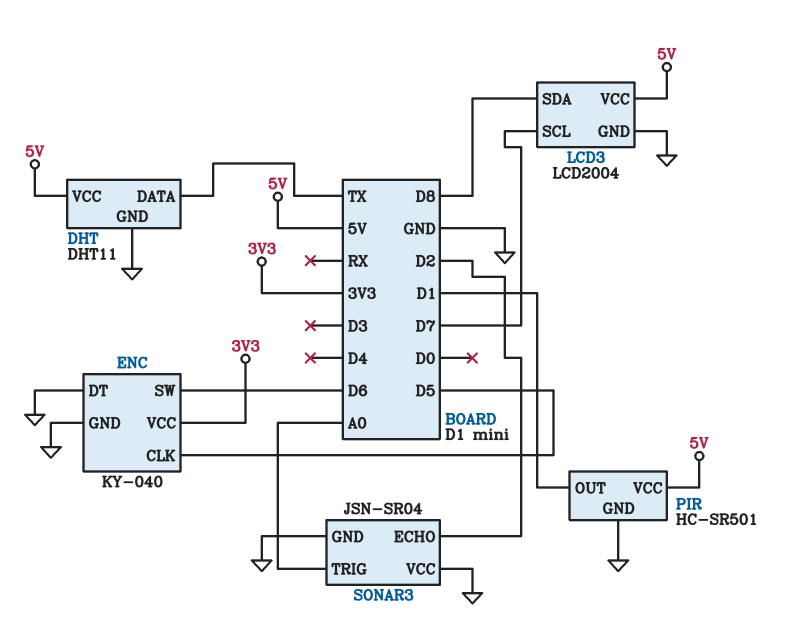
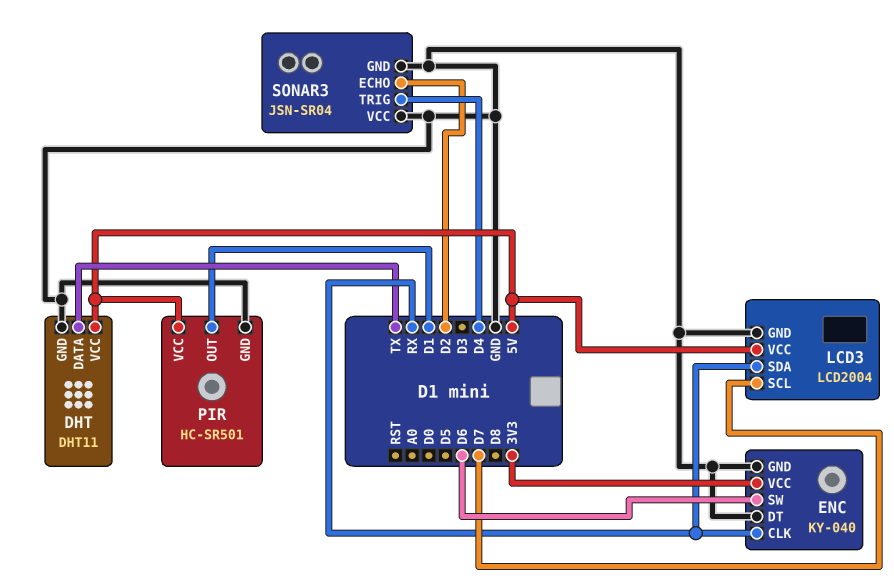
ENC pin CLK: D5 -> RX
LCD3 pin SDA: D8 -> RX
SONAR3 pin TRIG: A0 -> D4

